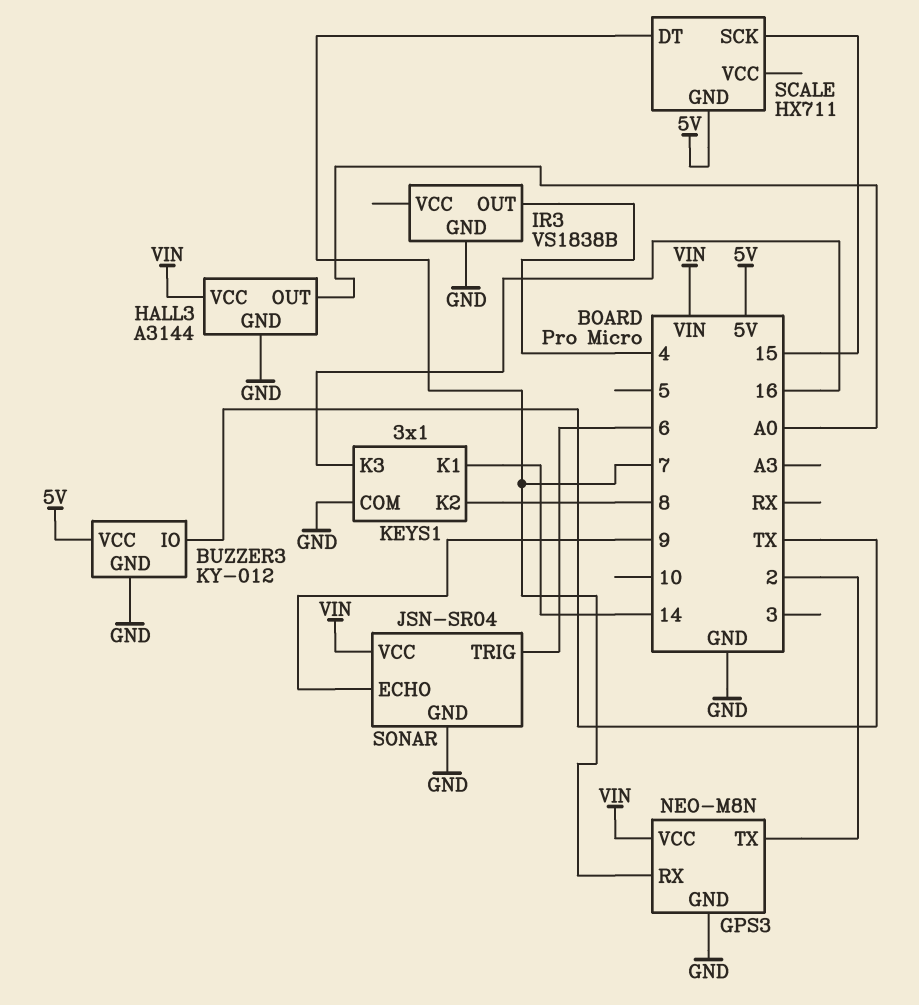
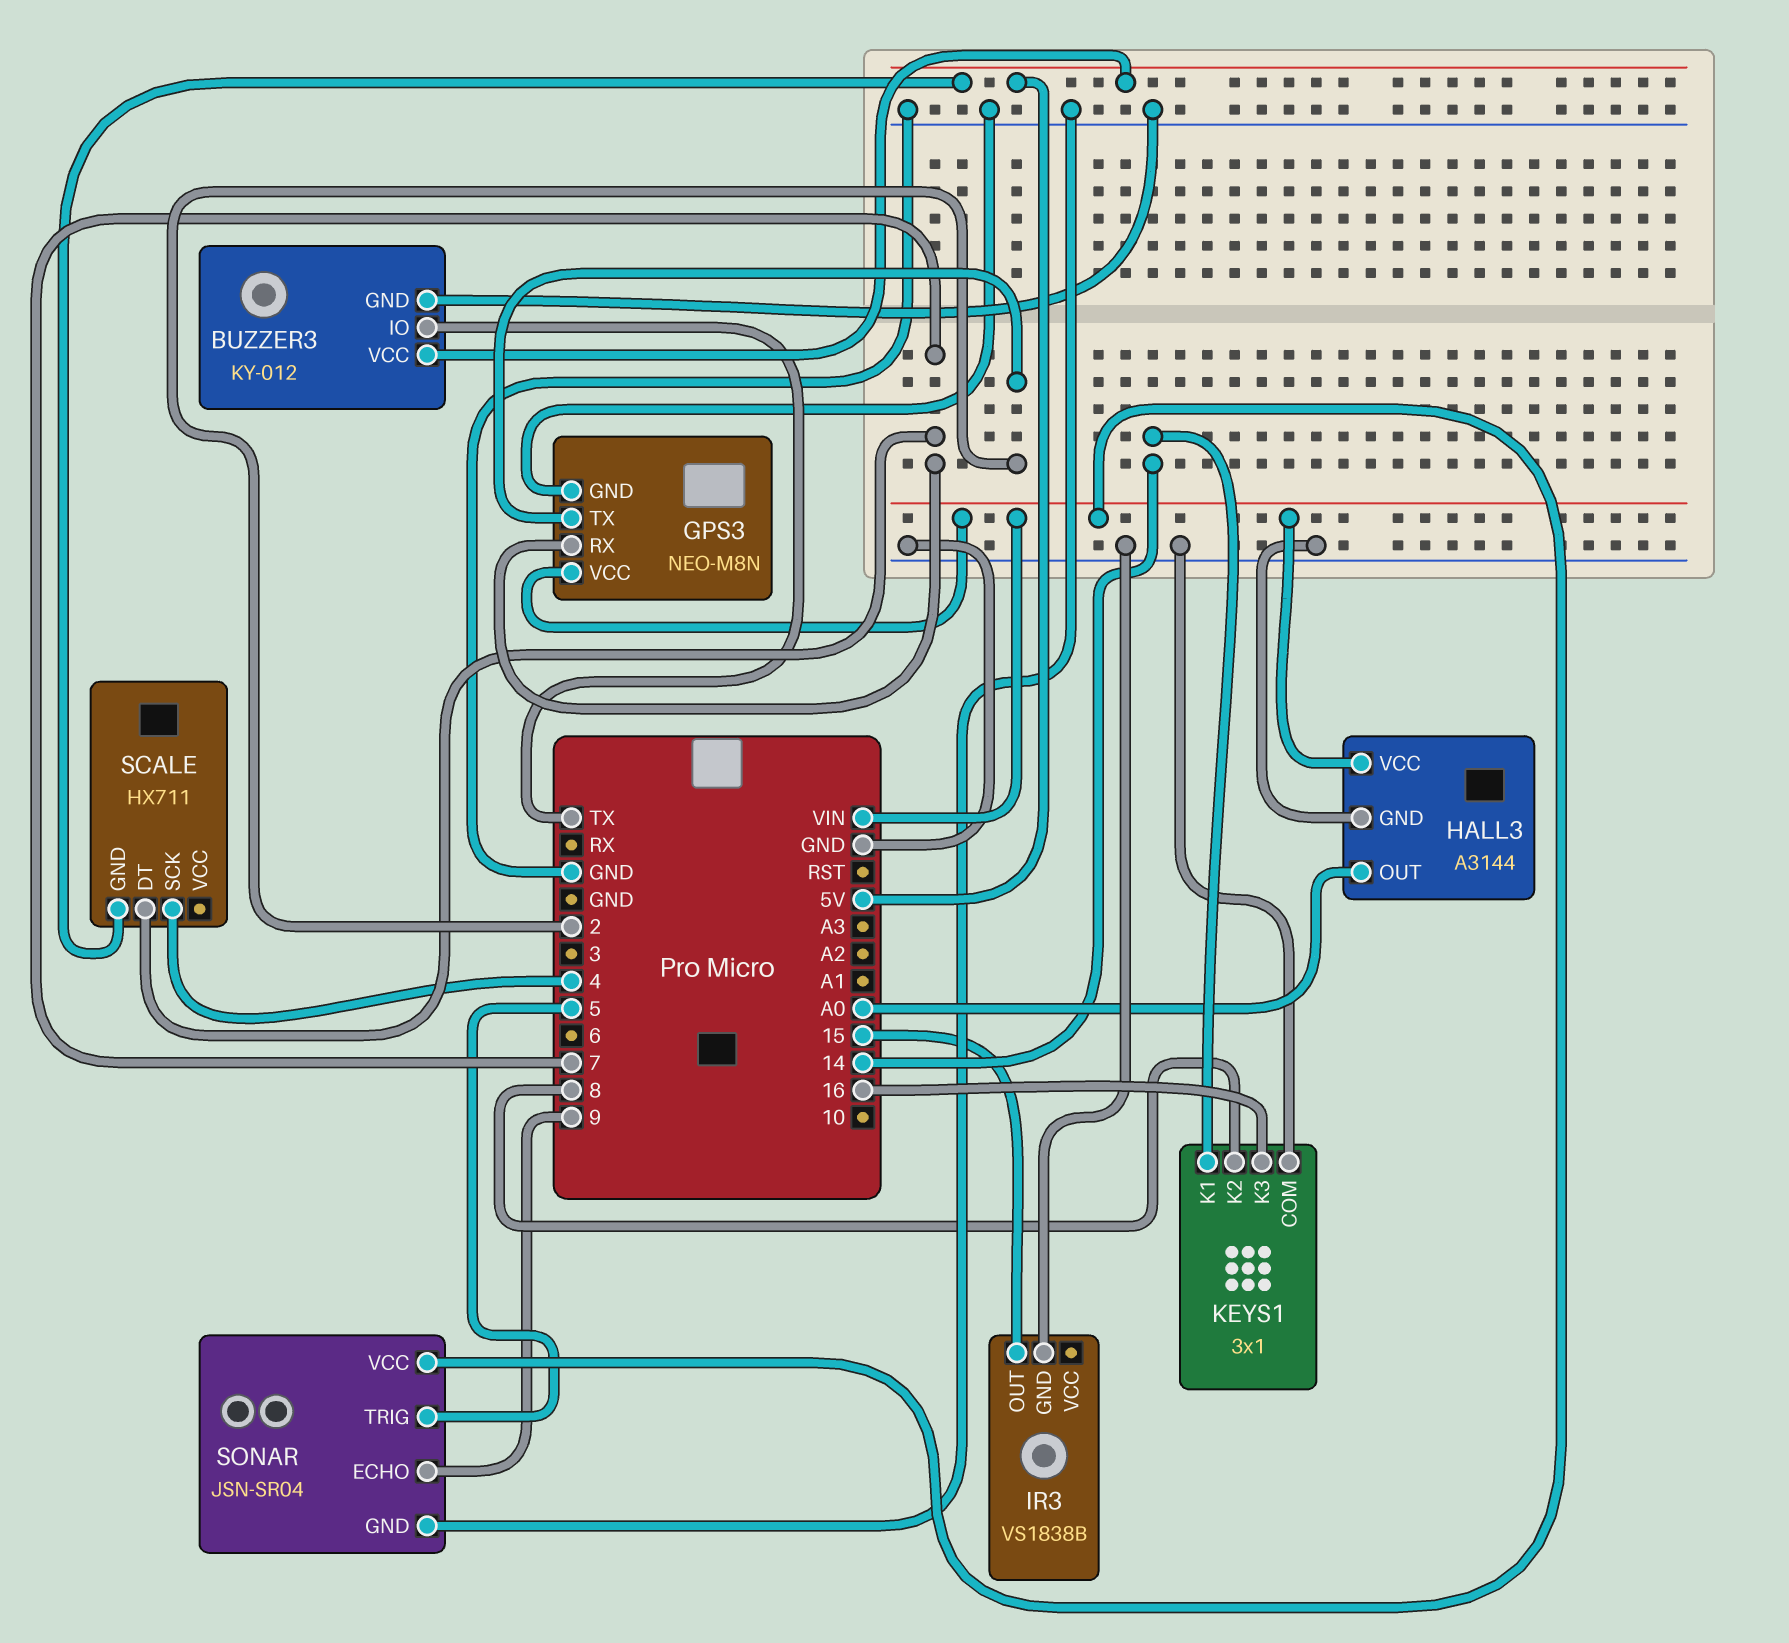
IR3 pin OUT: 4 -> 15
SCALE pin SCK: 15 -> 4
SONAR pin TRIG: 6 -> 5

